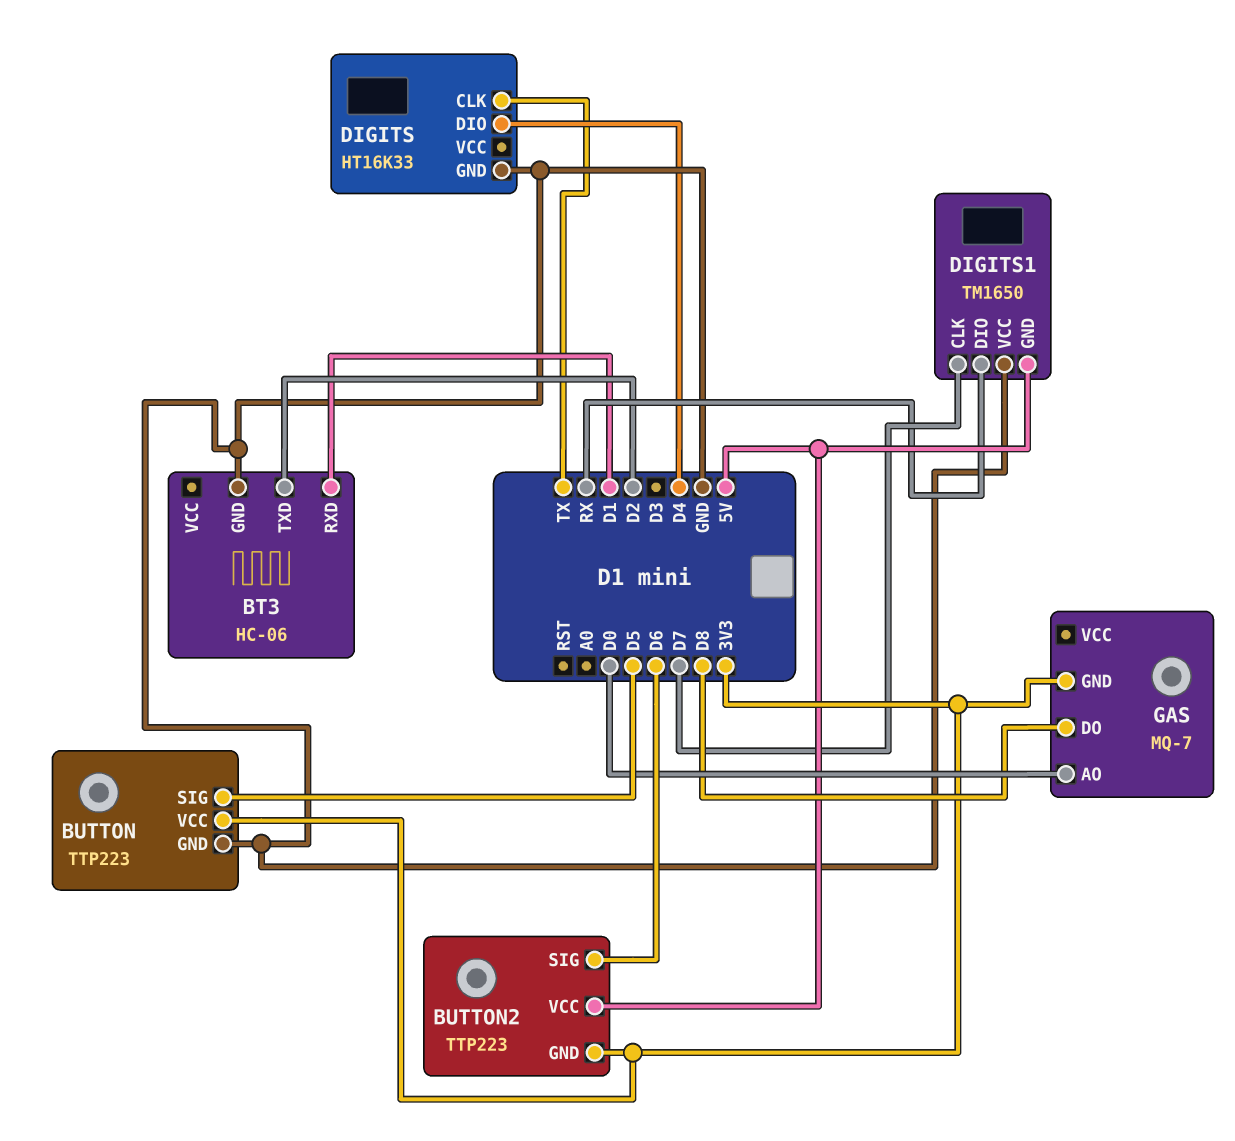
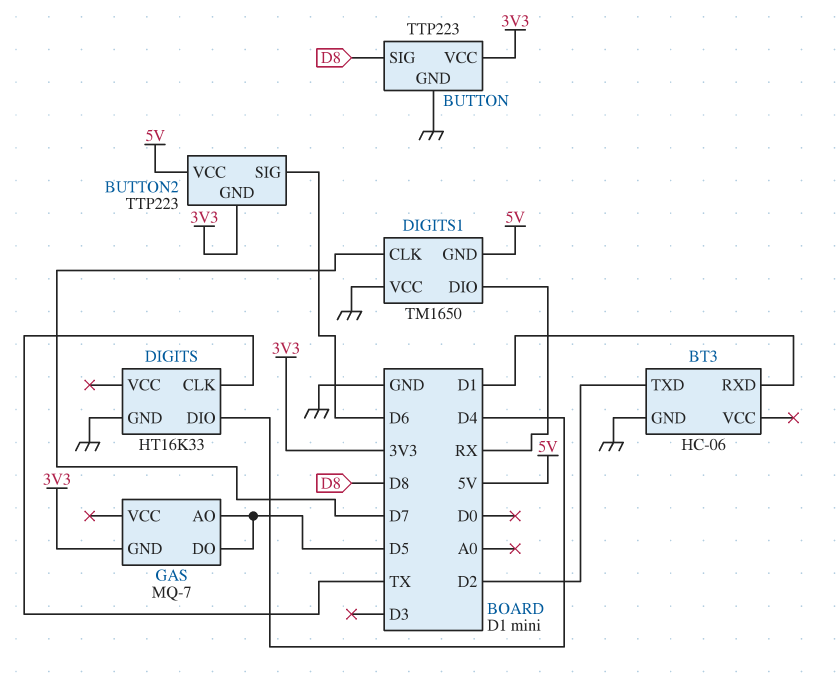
BUTTON pin SIG: D5 -> D8
GAS pin AO: D0 -> D5
GAS pin DO: D8 -> D5

